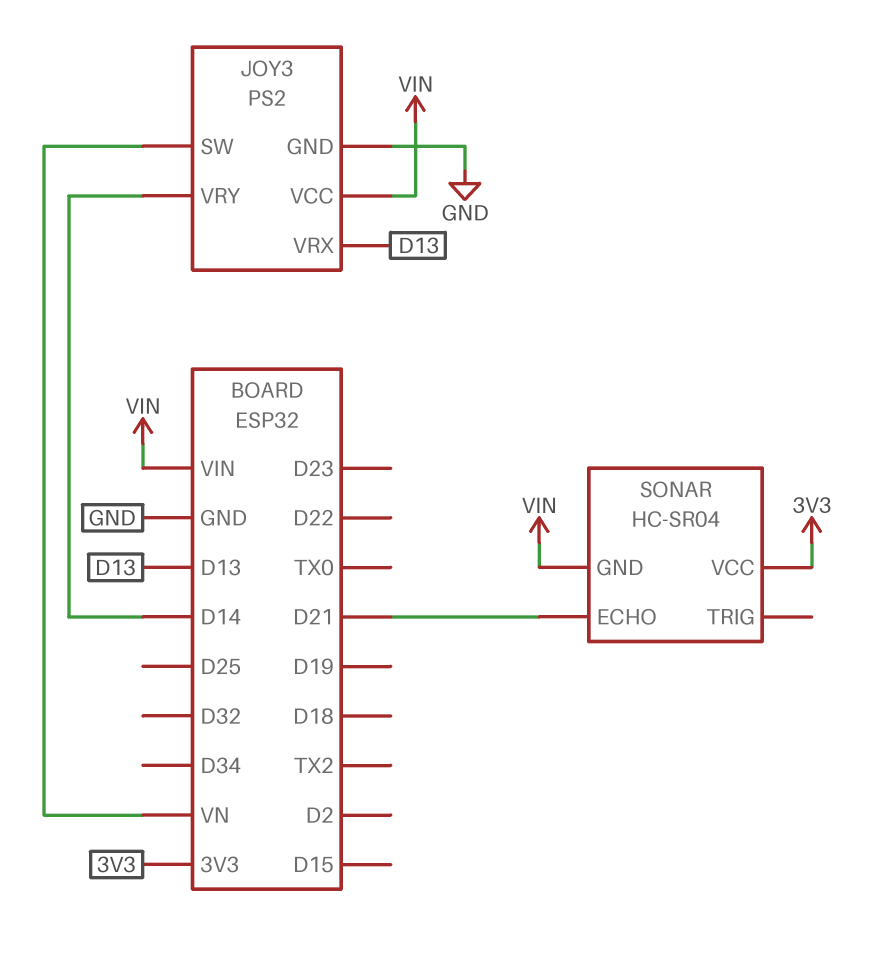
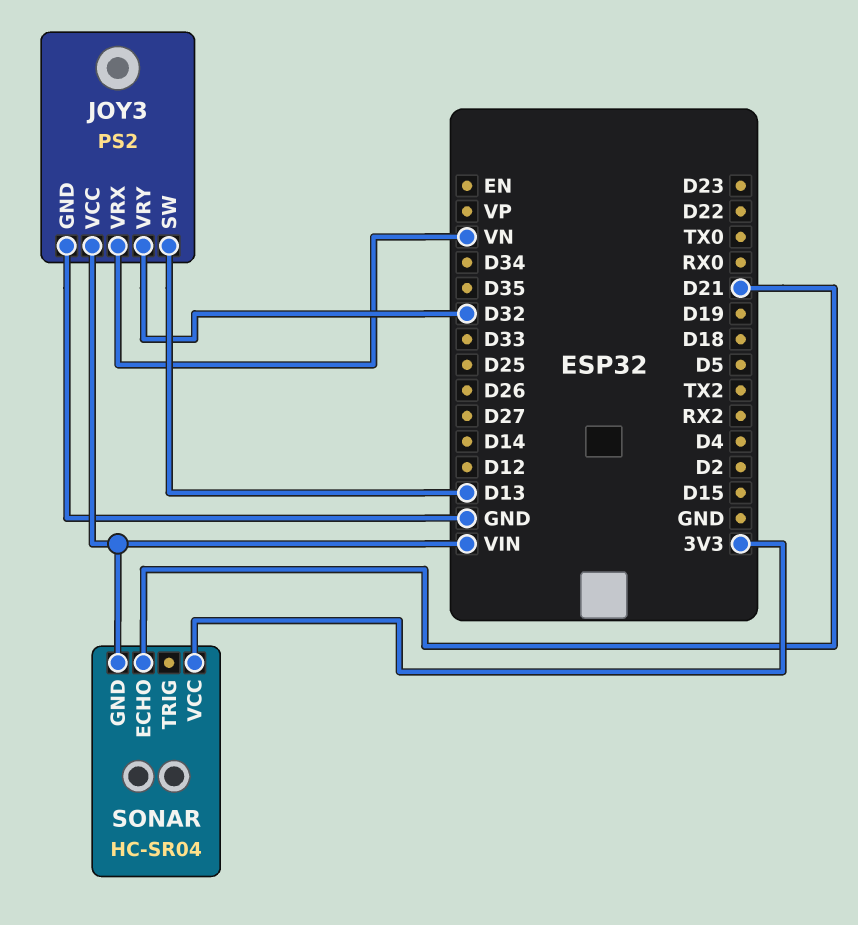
JOY3 pin SW: VN -> D13
JOY3 pin VRX: D13 -> VN
JOY3 pin VRY: D14 -> D32

